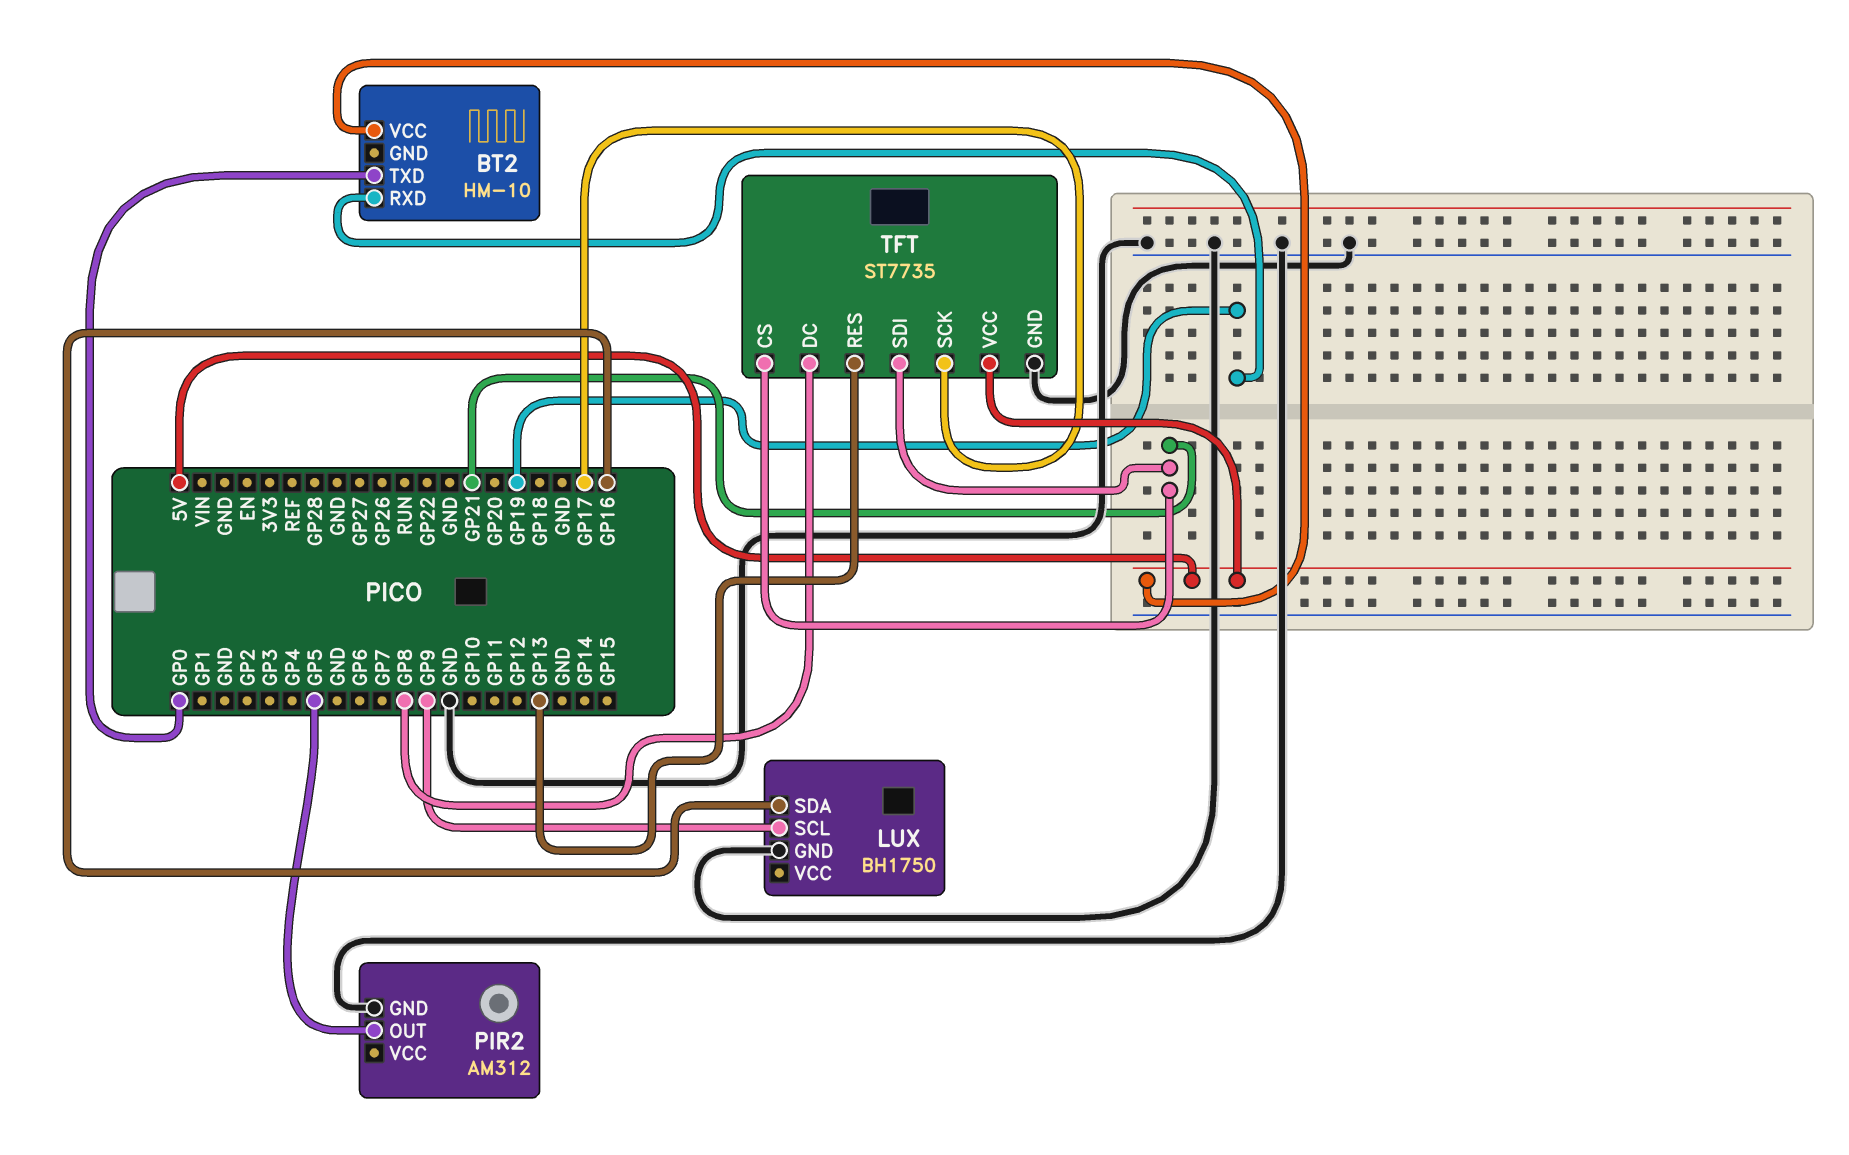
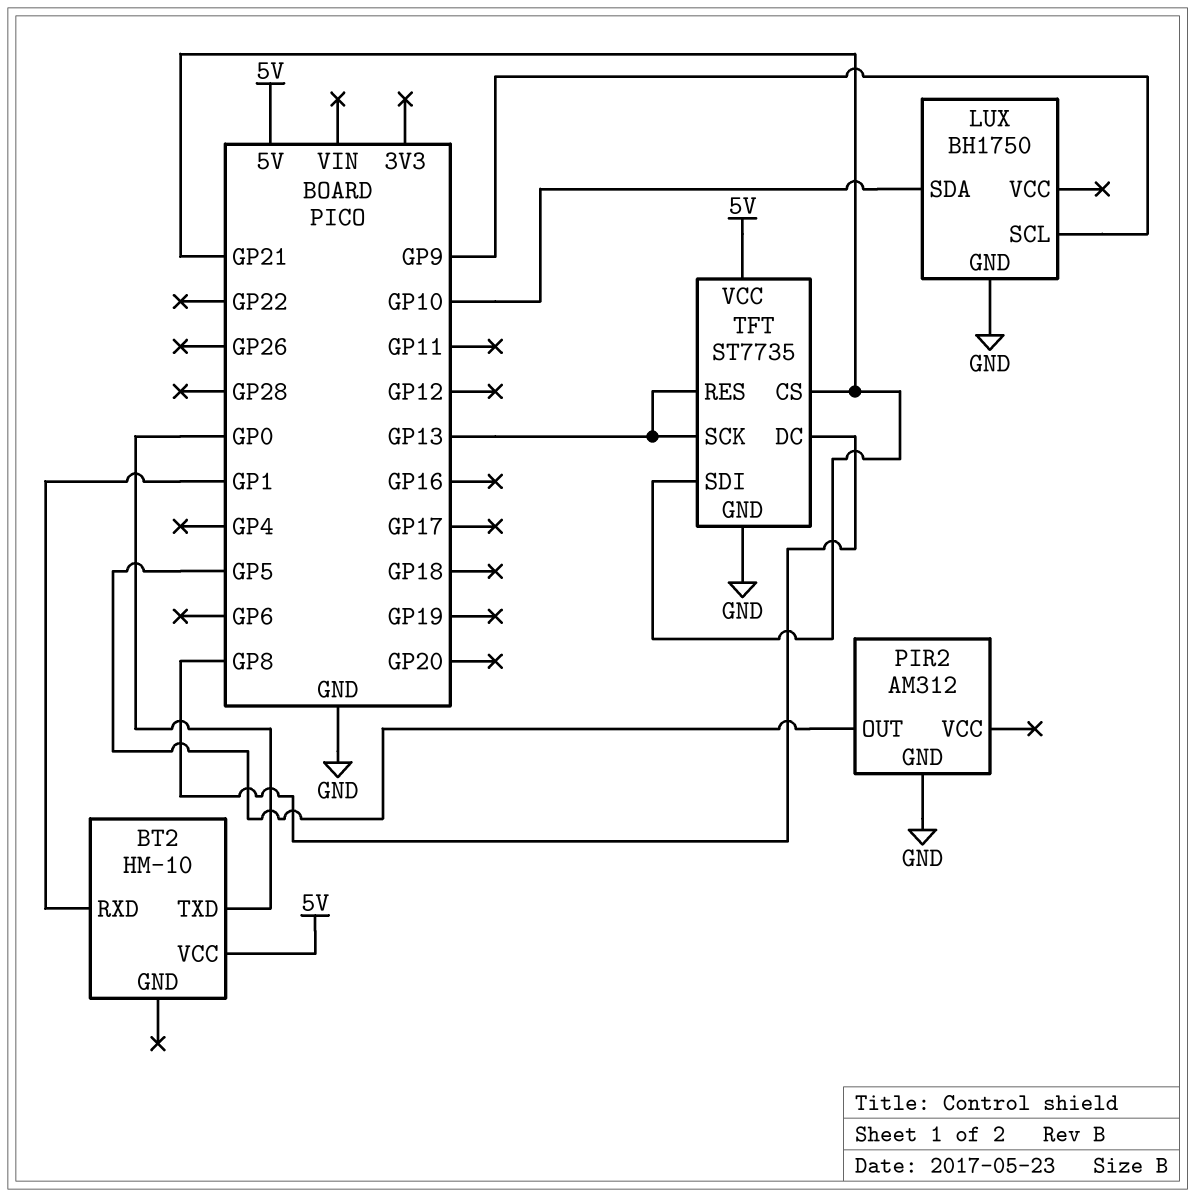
BT2 pin RXD: GP19 -> GP1
LUX pin SDA: GP16 -> GP10
TFT pin SCK: GP17 -> GP13

